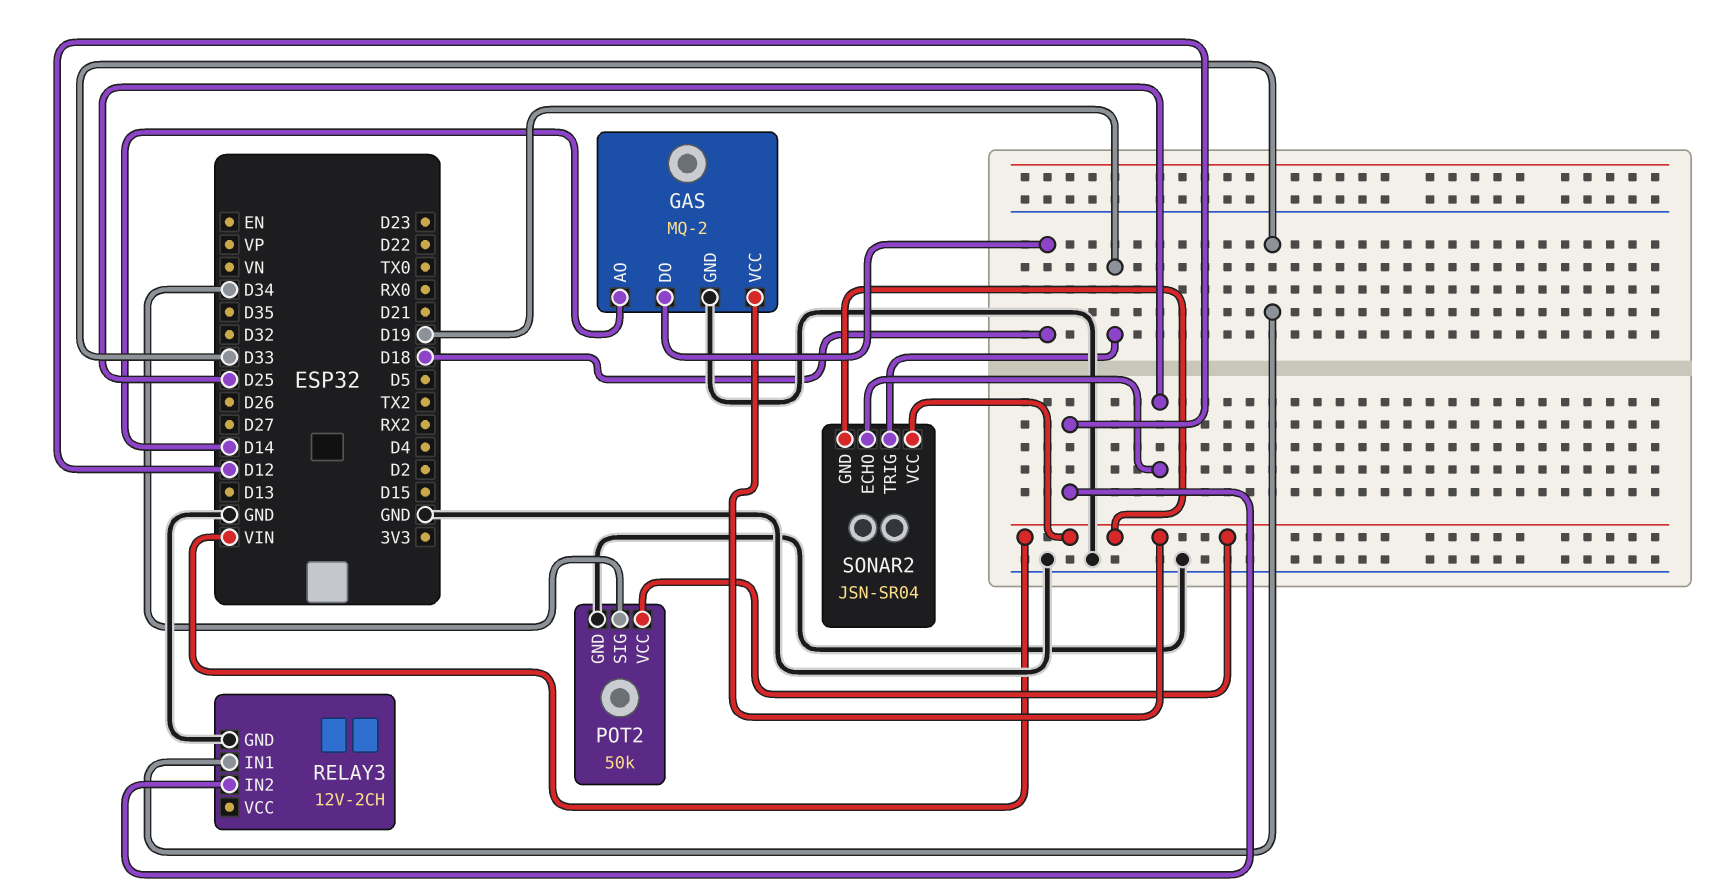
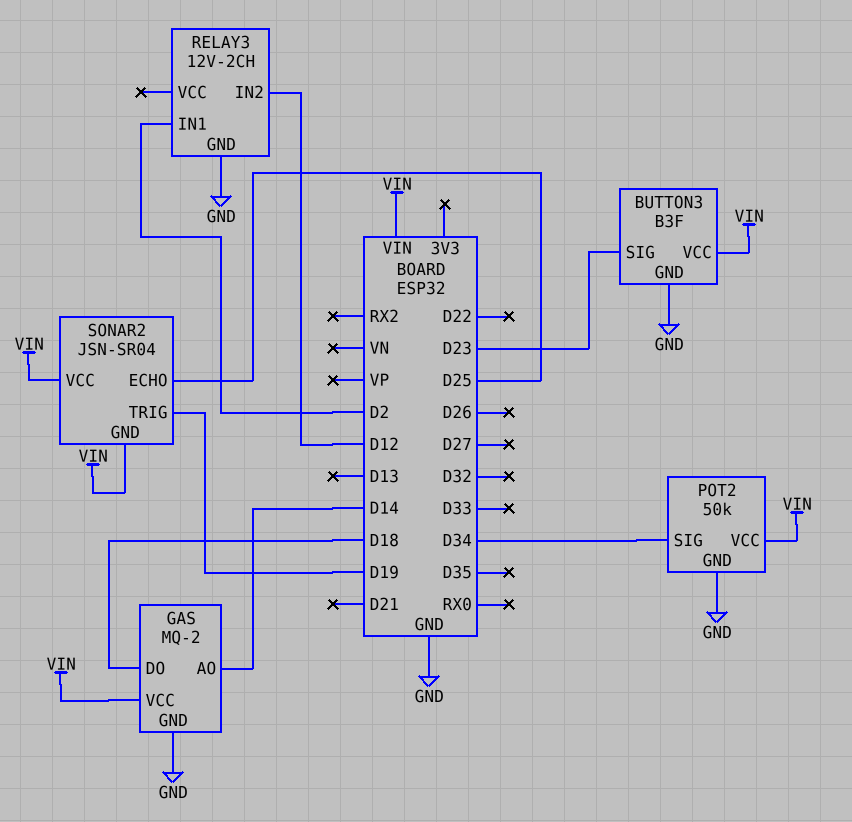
BUTTON3: none -> B3F
BUTTON3 pin GND: none -> GND
BUTTON3 pin SIG: none -> D23
BUTTON3 pin VCC: none -> VIN
RELAY3 pin IN1: D33 -> D2

